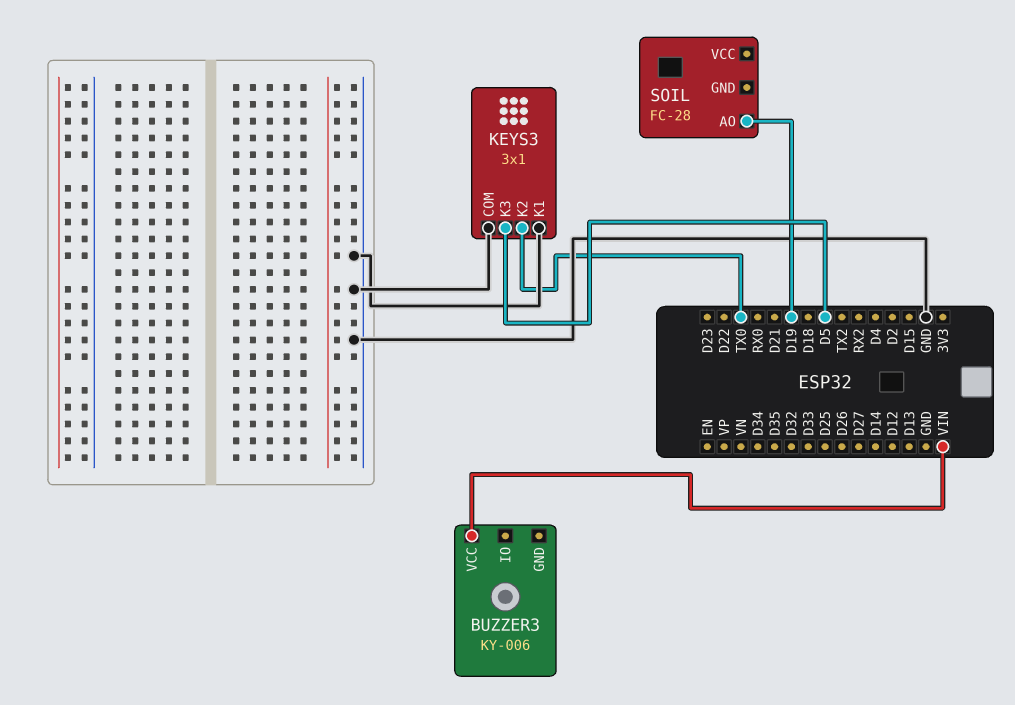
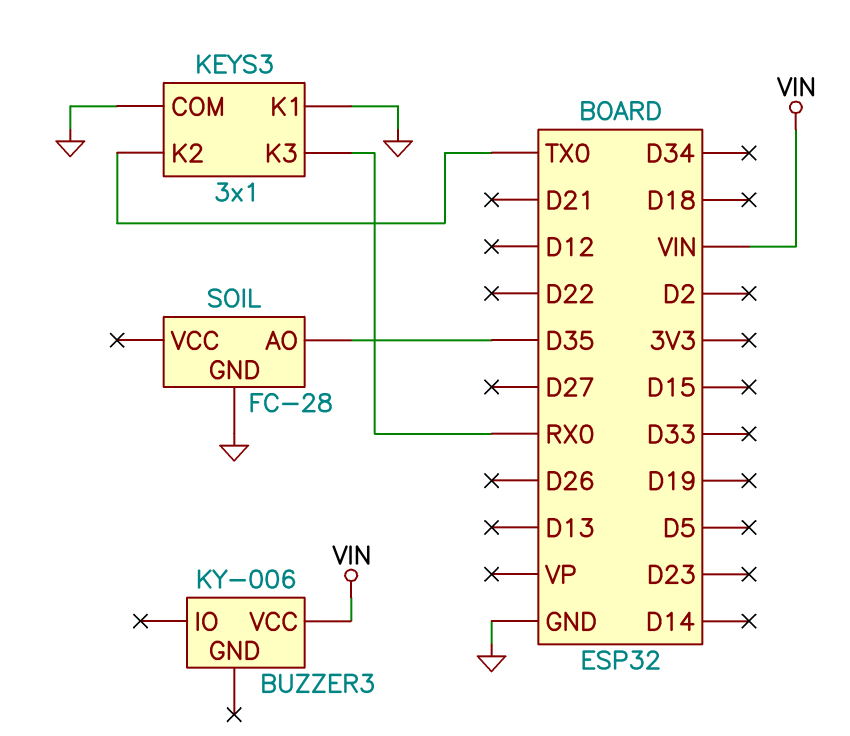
KEYS3 pin K3: D5 -> RX0
SOIL pin AO: D19 -> D35
SOIL pin GND: none -> GND

